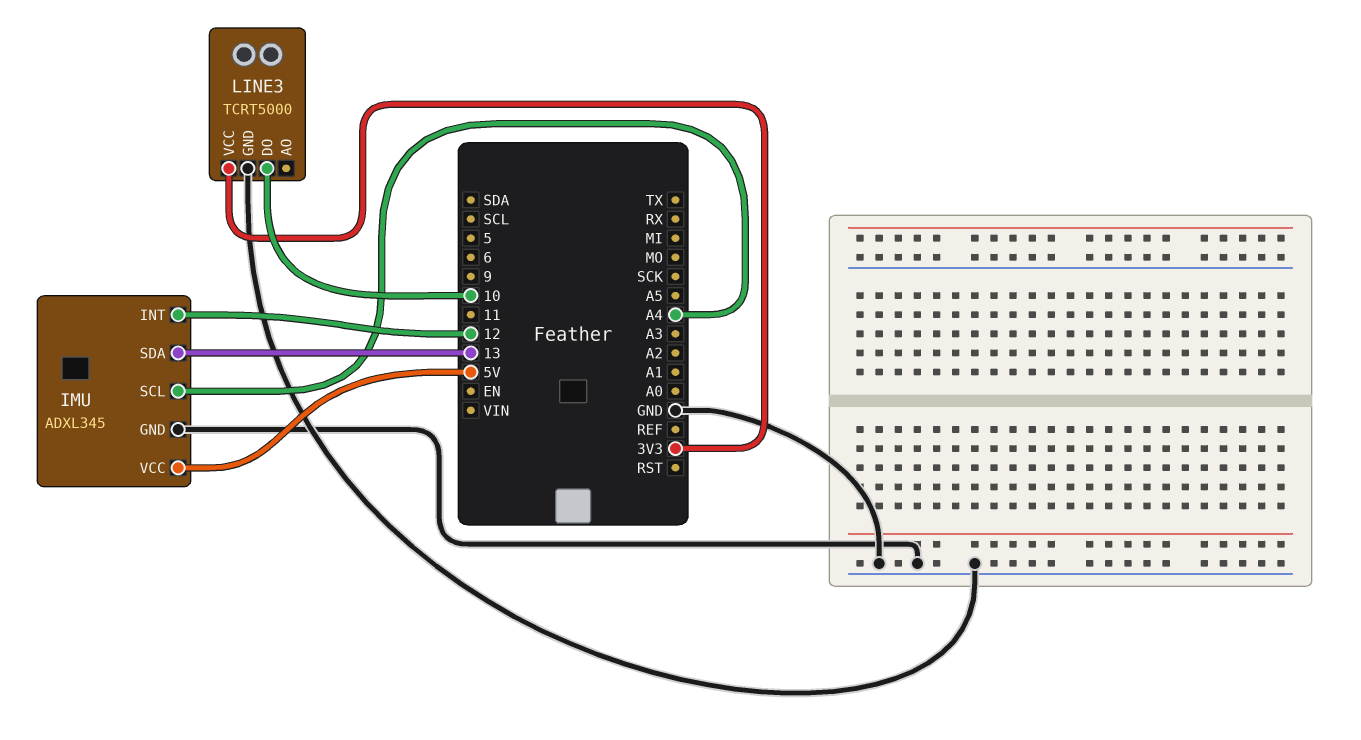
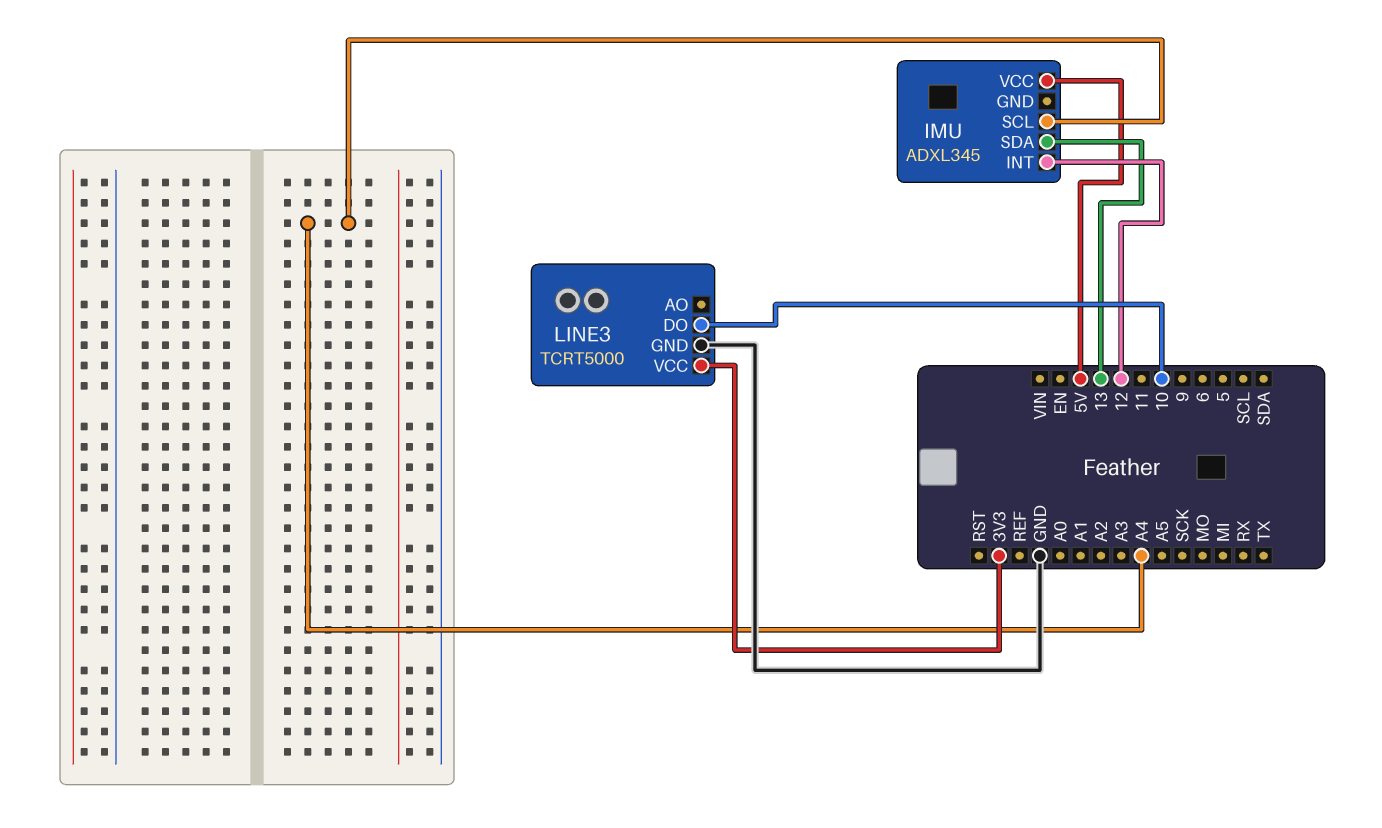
IMU pin GND: GND -> none

